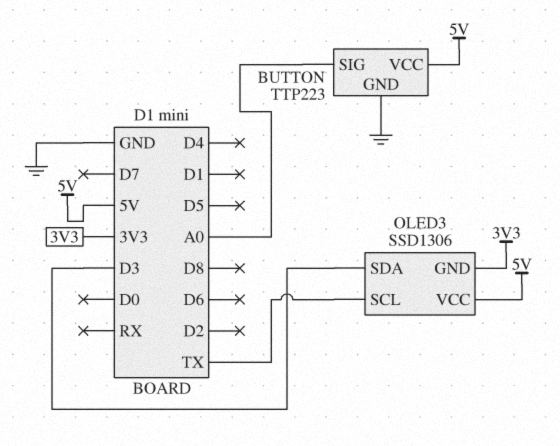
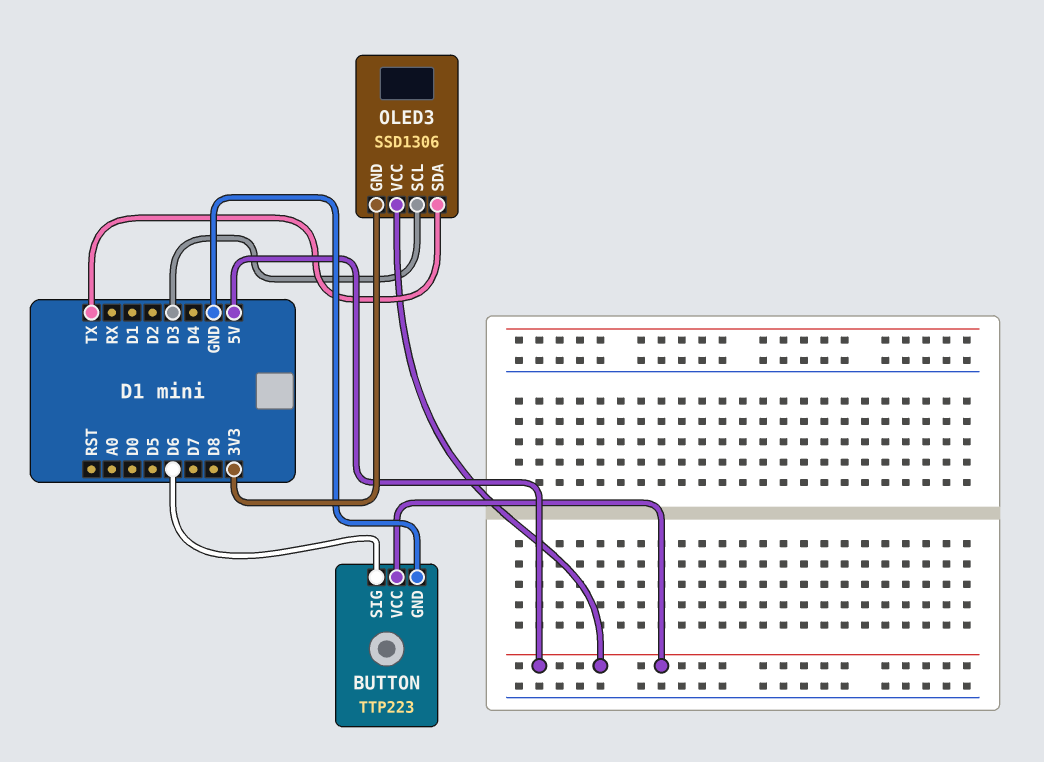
BUTTON pin SIG: A0 -> D6
OLED3 pin SCL: TX -> D3
OLED3 pin SDA: D3 -> TX

